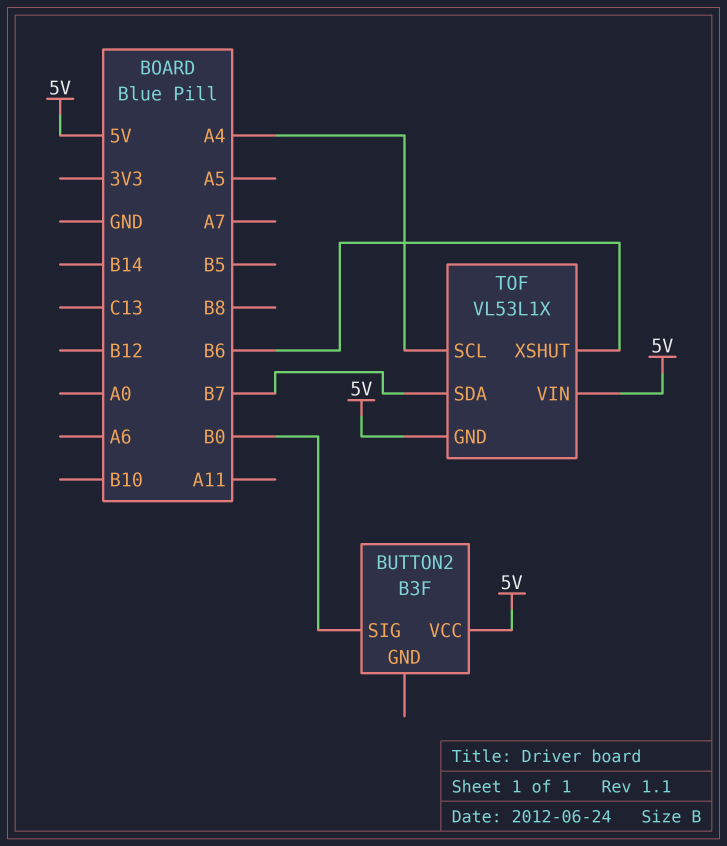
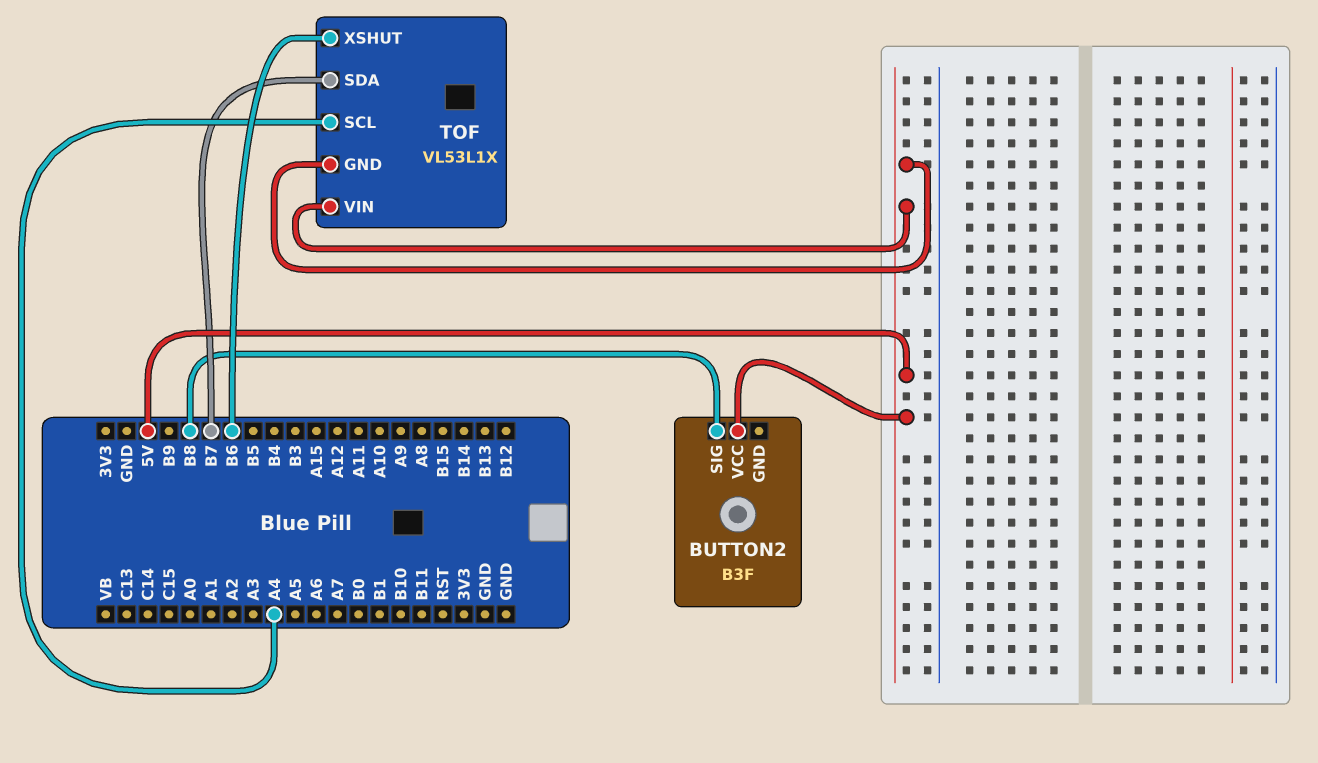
BUTTON2 pin SIG: B0 -> B8

